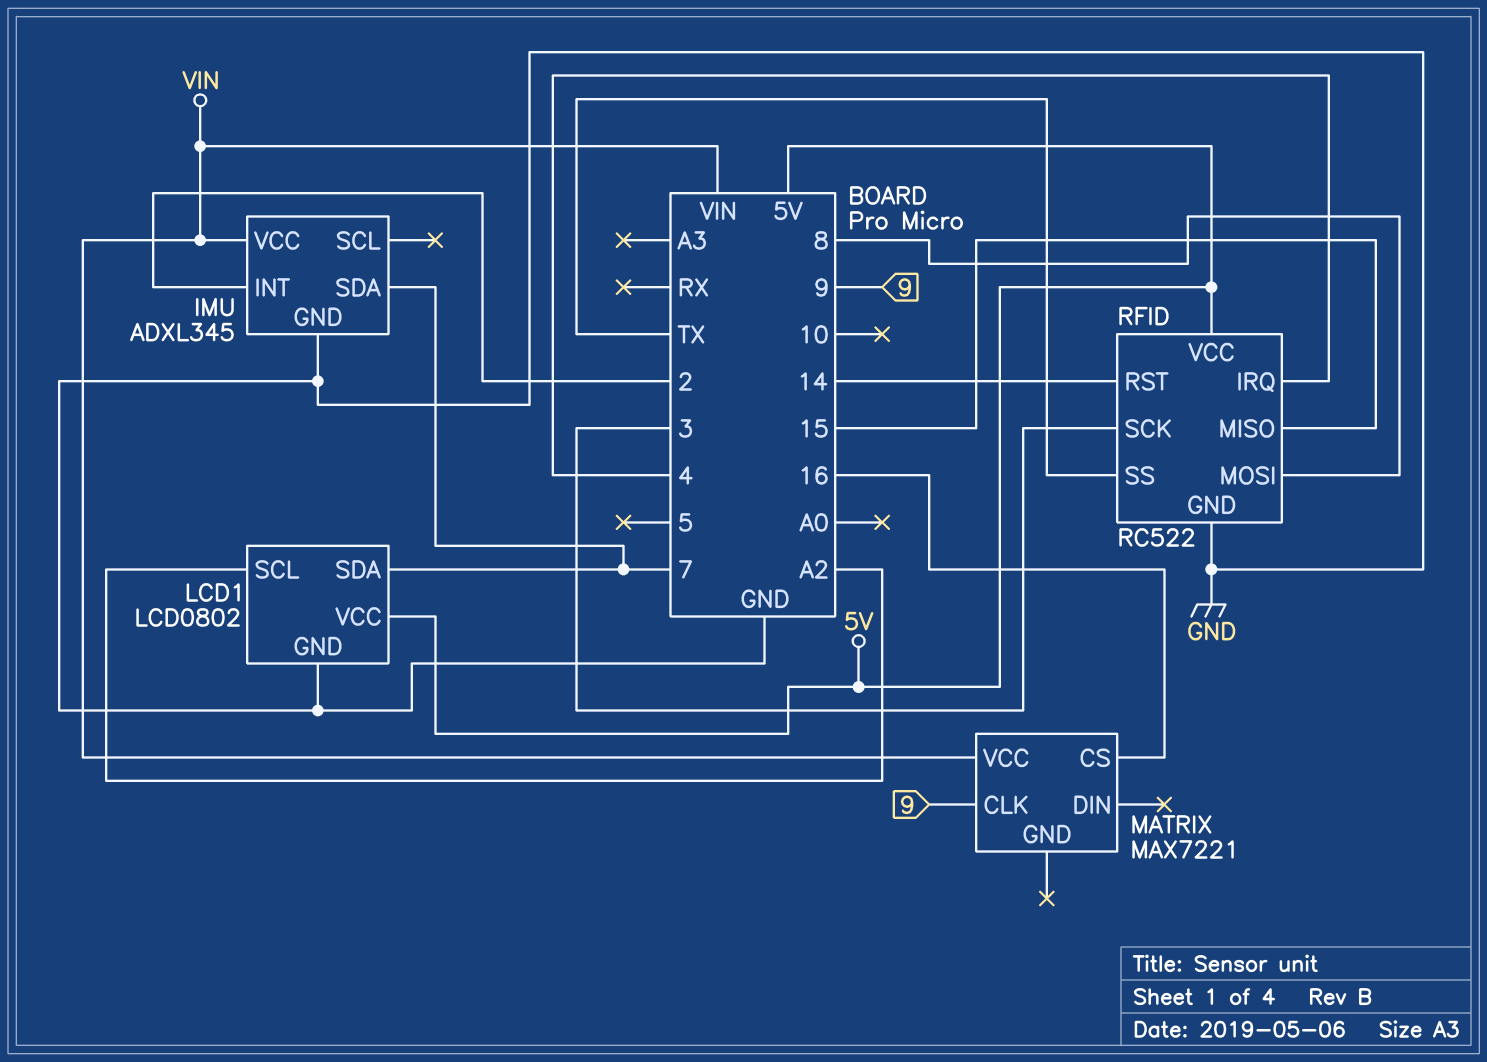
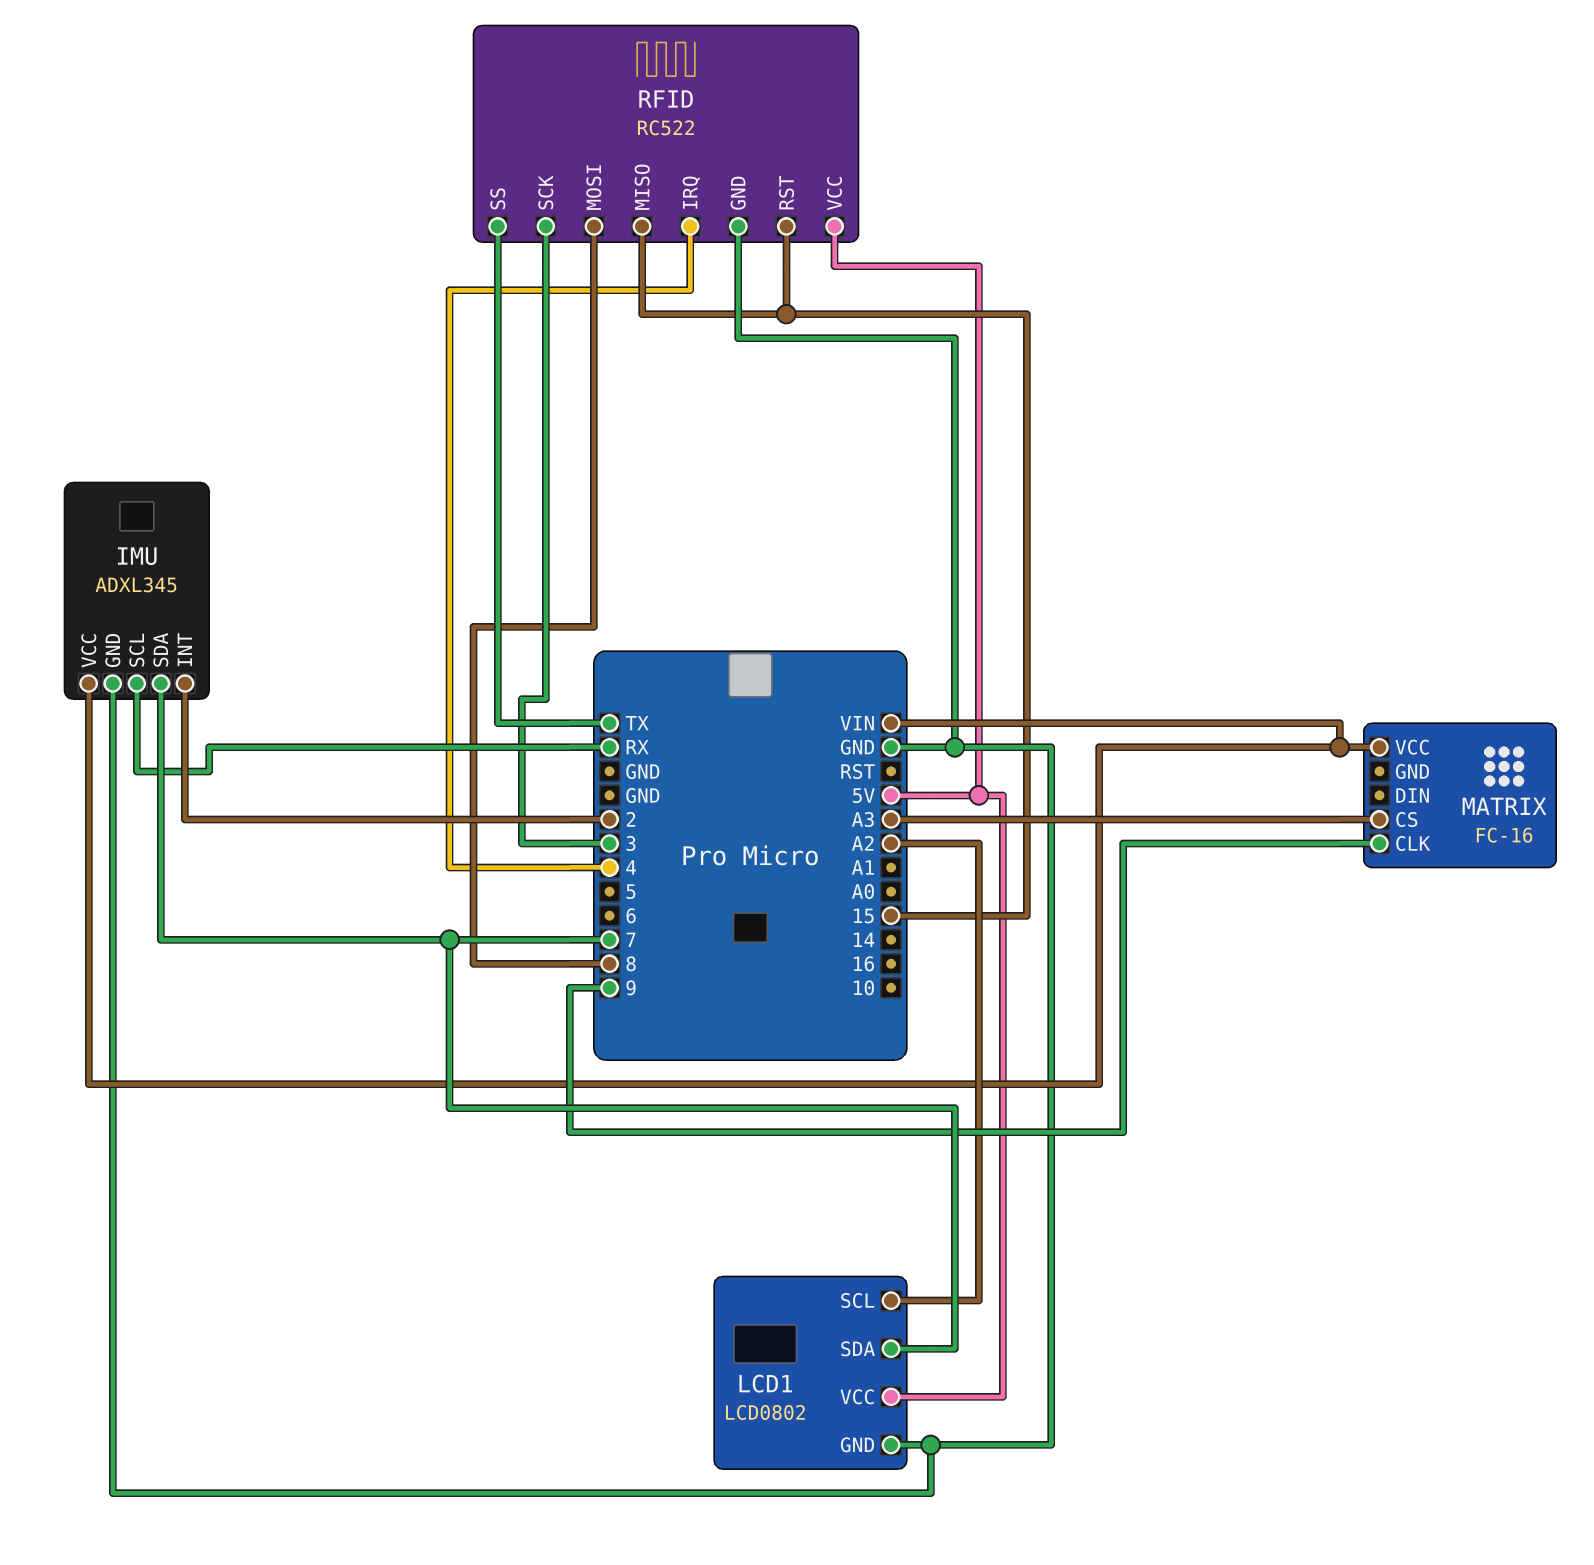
IMU pin SCL: none -> RX
MATRIX: MAX7221 -> FC-16
MATRIX pin CS: 16 -> A3
RFID pin RST: 14 -> 15

